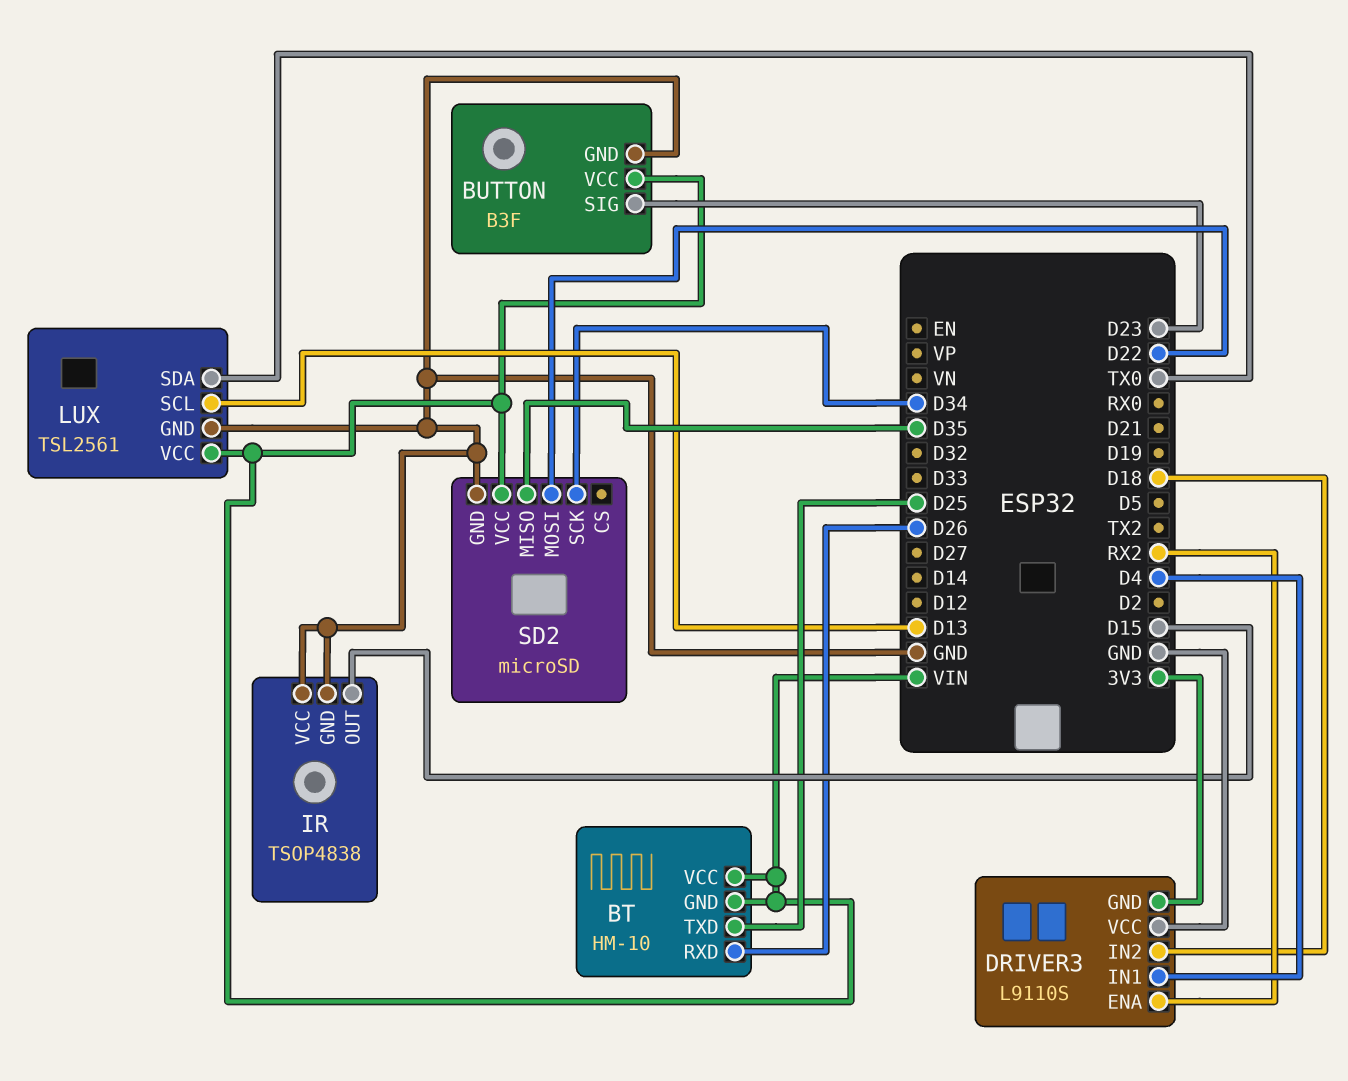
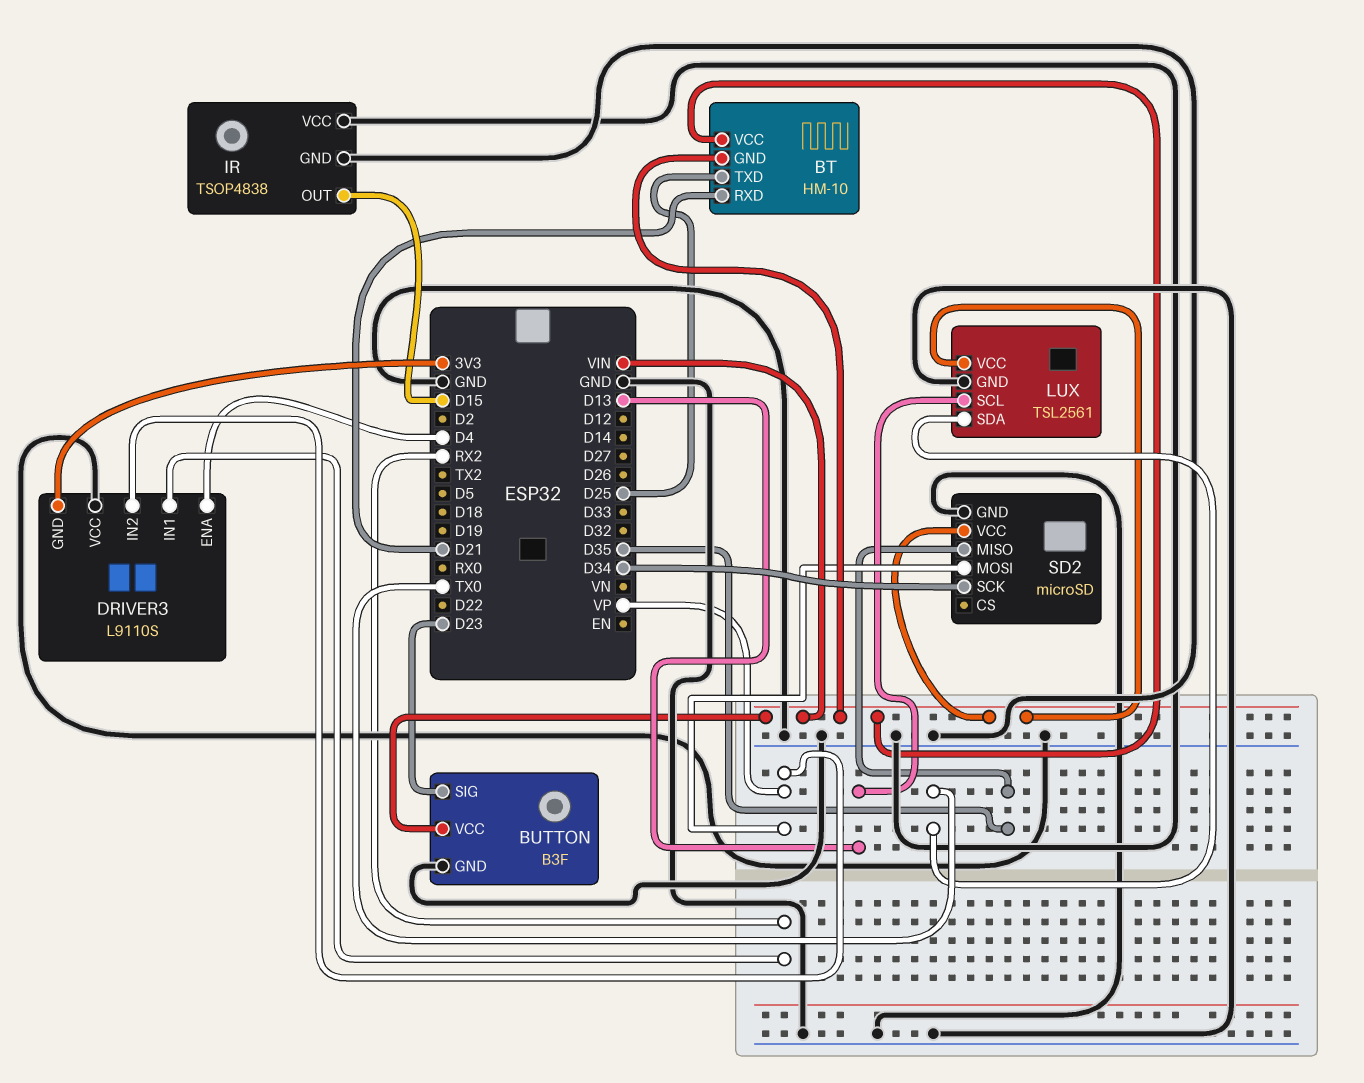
BT pin RXD: D26 -> D21
DRIVER3 pin ENA: RX2 -> D4
DRIVER3 pin IN1: D4 -> RX2
DRIVER3 pin IN2: D18 -> VP
SD2 pin MOSI: D22 -> VP

